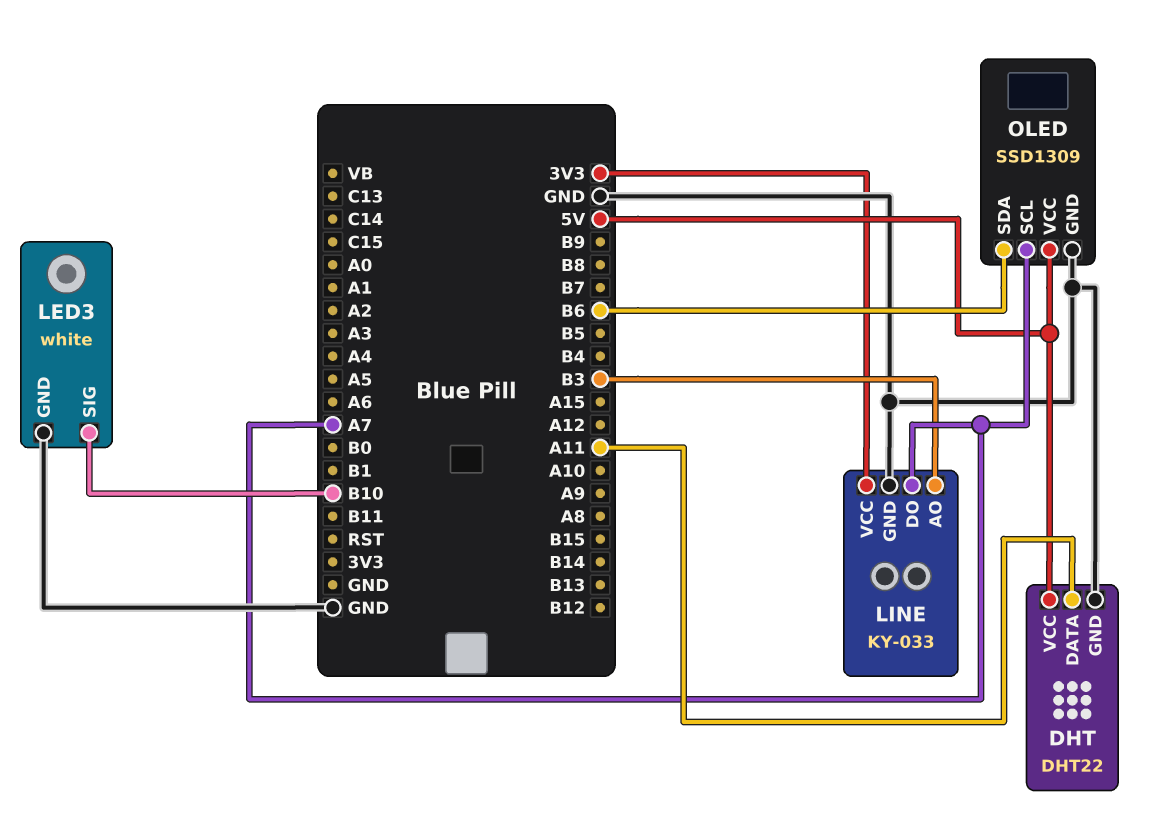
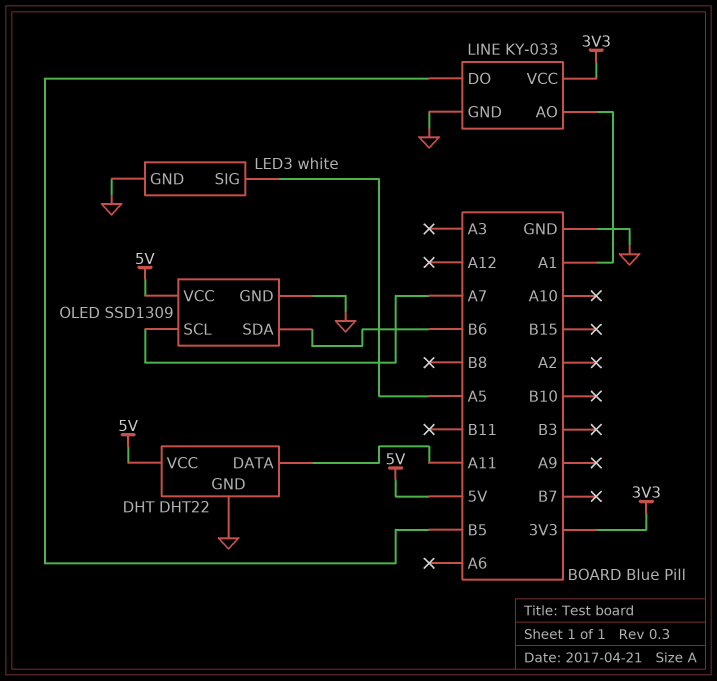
LED3 pin SIG: B10 -> A5
LINE pin AO: B3 -> A1
LINE pin DO: A7 -> B5

